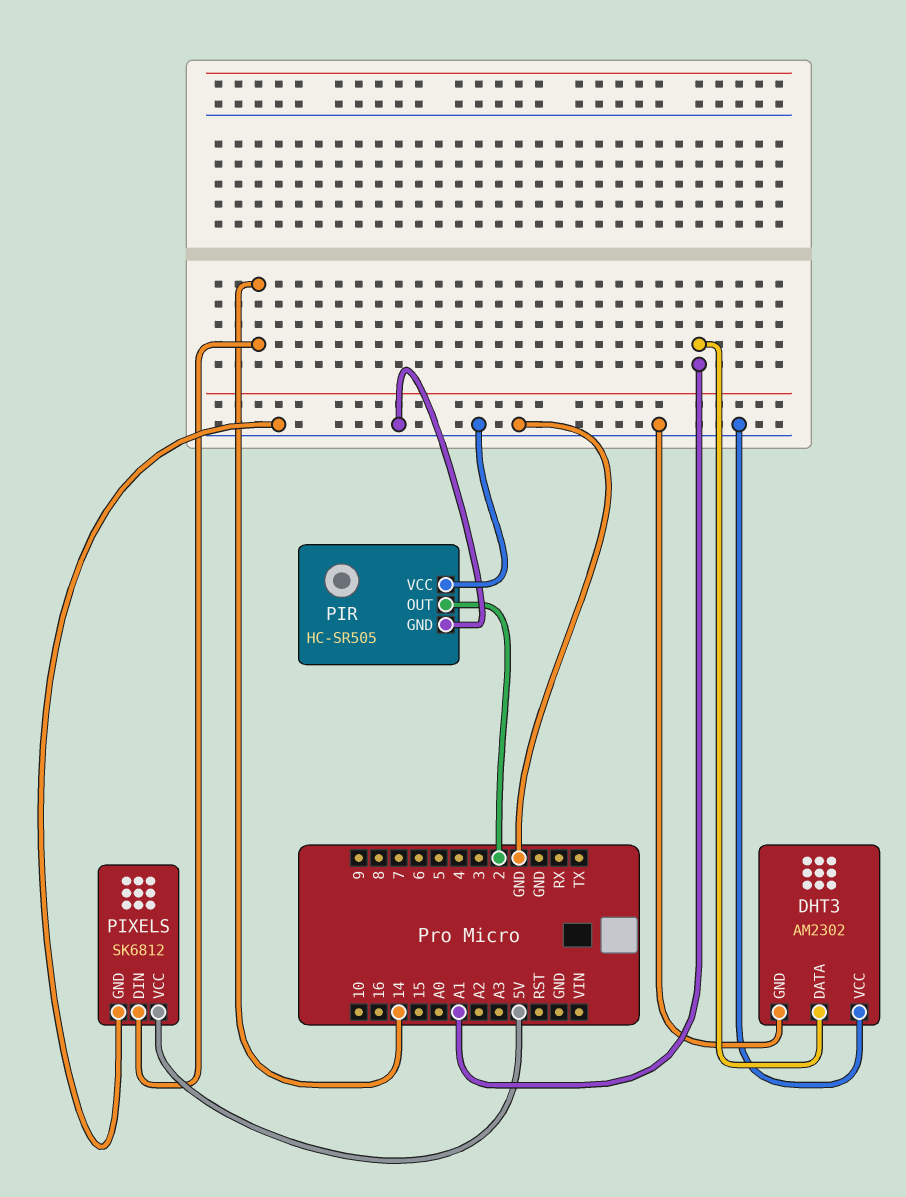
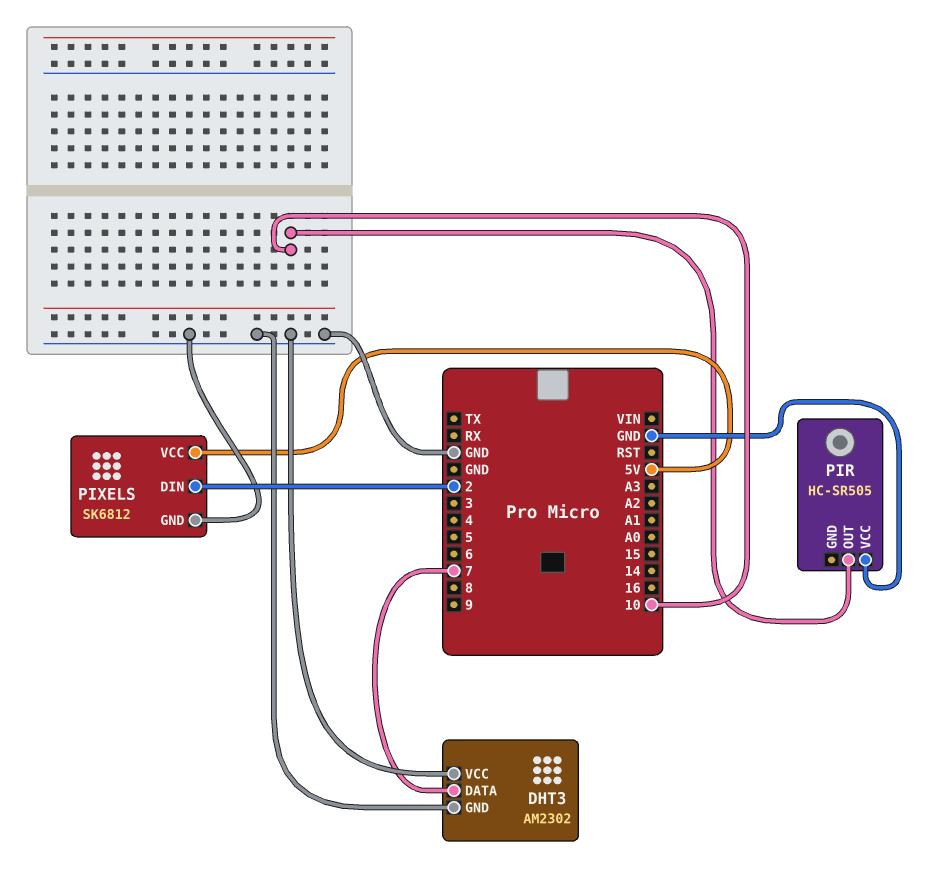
DHT3 pin DATA: A1 -> 7
PIR pin GND: GND -> none
PIR pin OUT: 2 -> 10
PIXELS pin DIN: 14 -> 2

